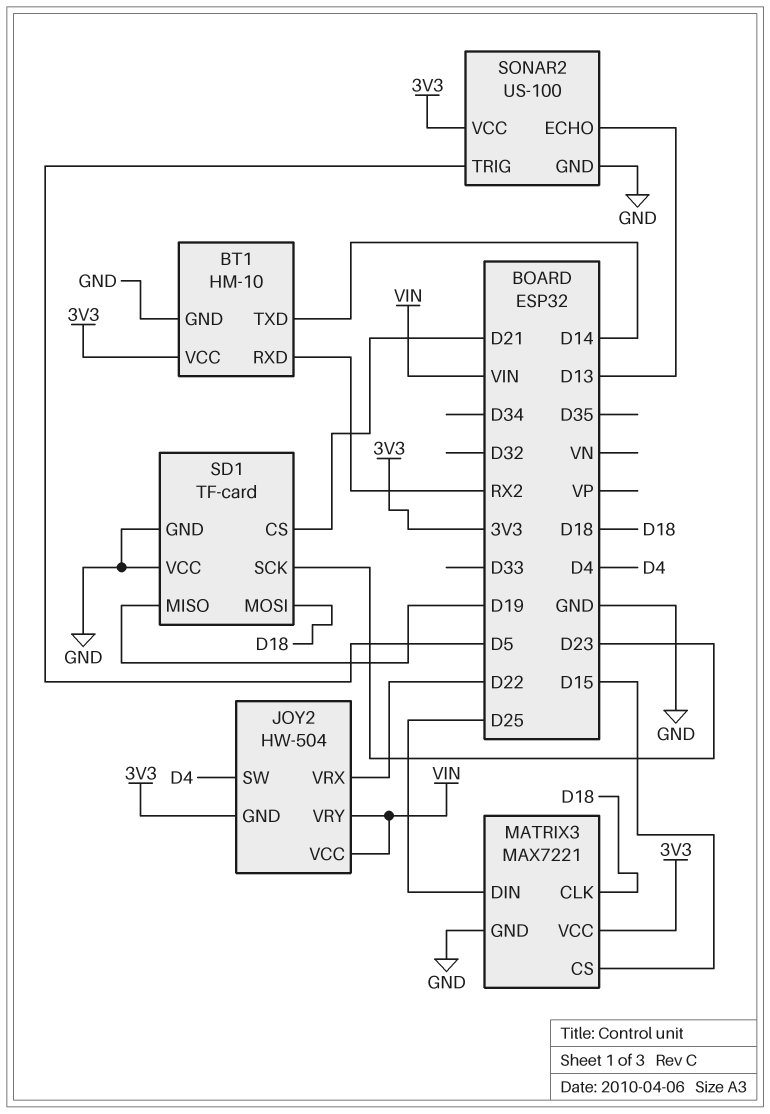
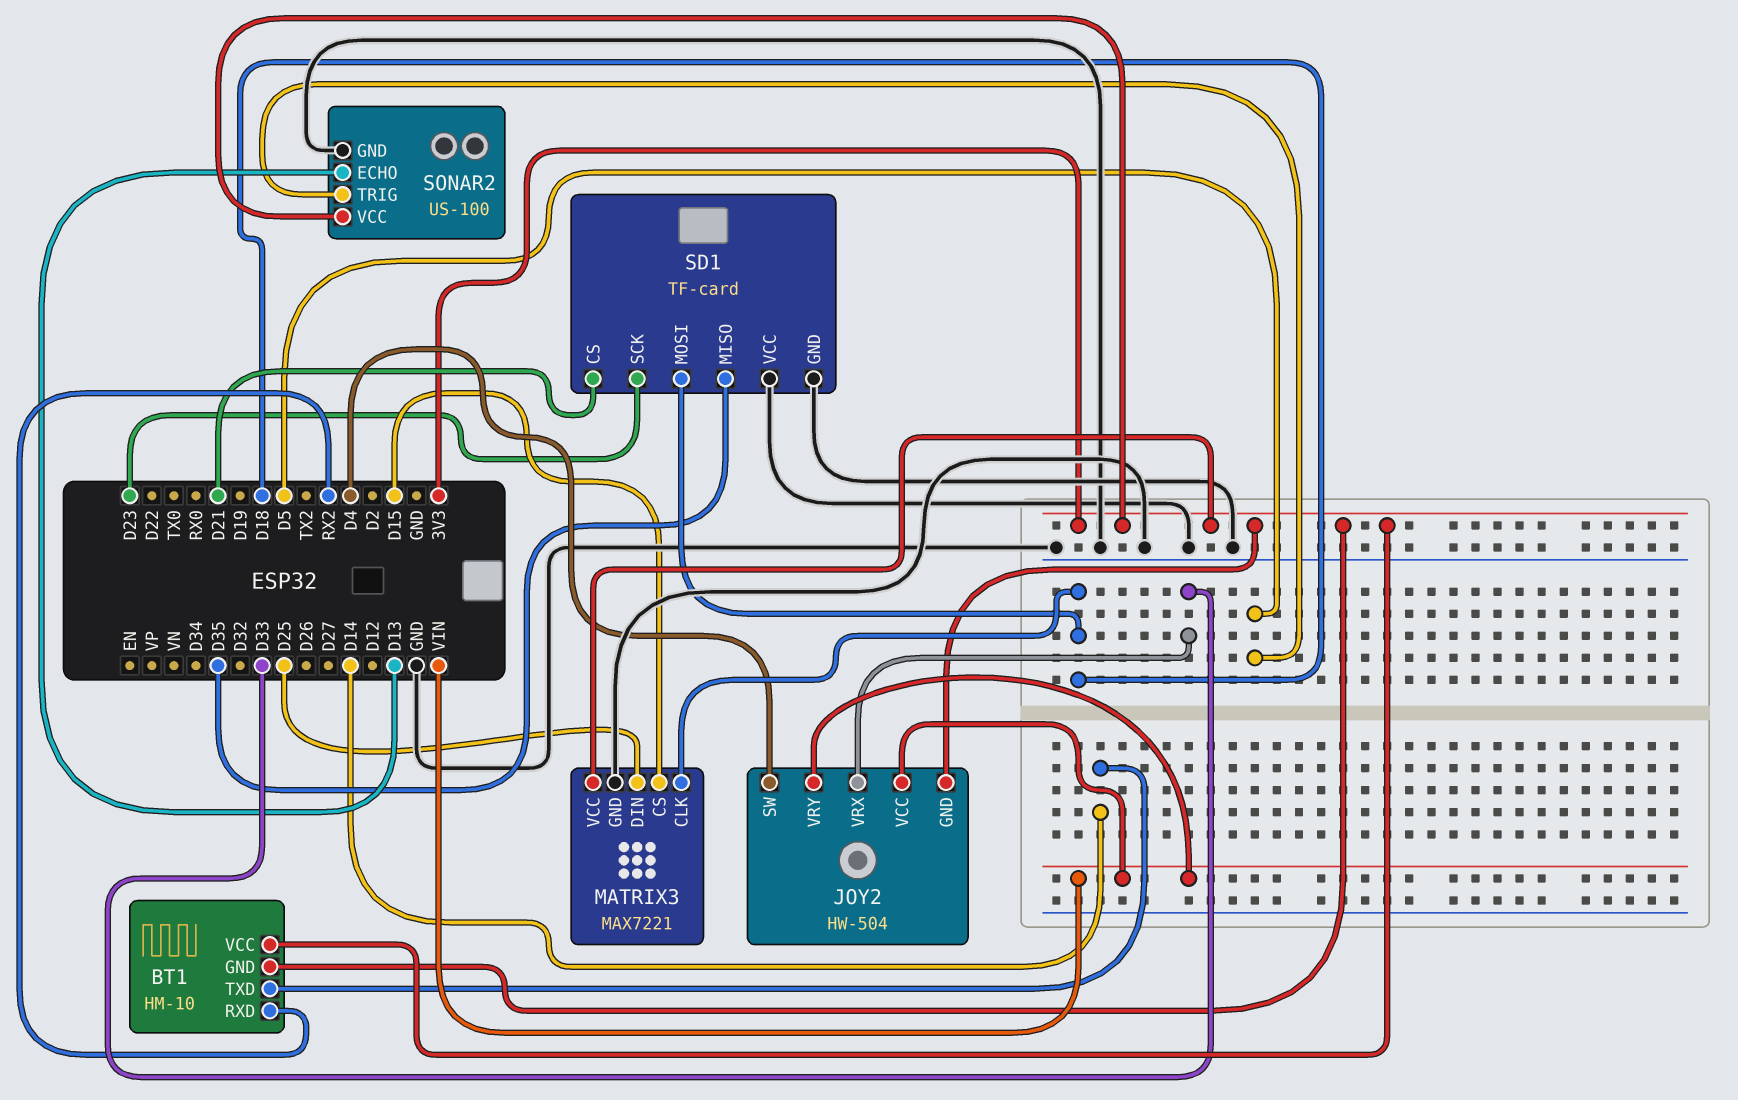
BT1 pin GND: GND -> 3V3
JOY2 pin VRX: D22 -> D33
SD1 pin MISO: D19 -> D35

